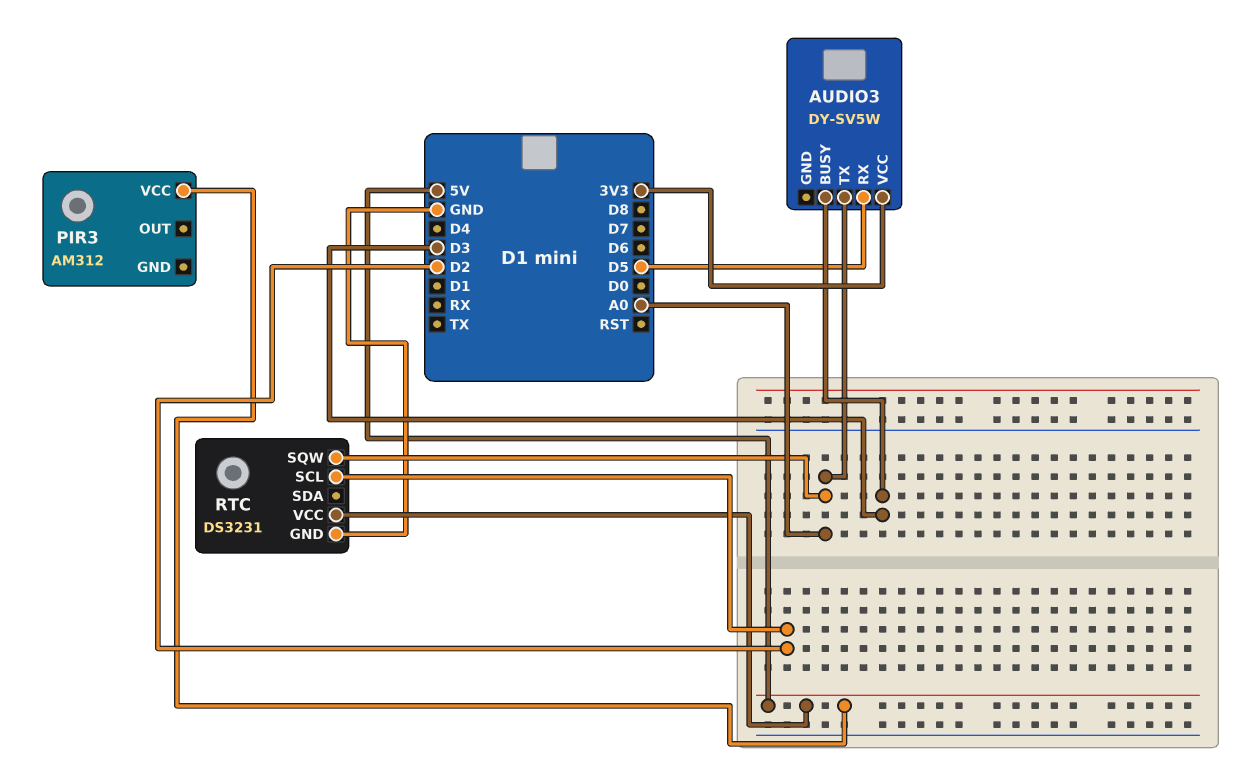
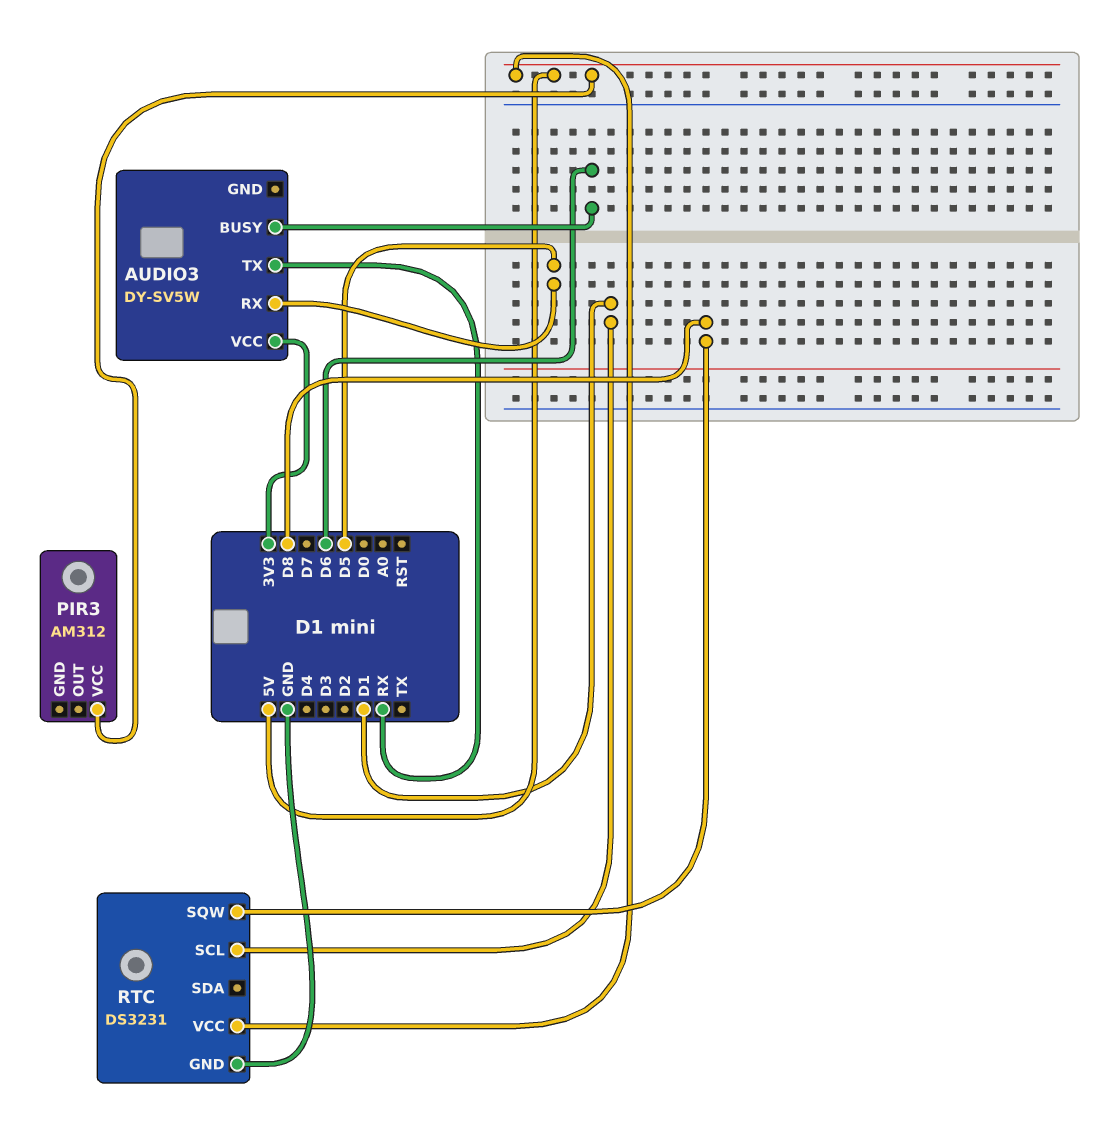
AUDIO3 pin BUSY: D3 -> D6
AUDIO3 pin TX: A0 -> RX
RTC pin SCL: D2 -> D1
RTC pin SQW: A0 -> D8

